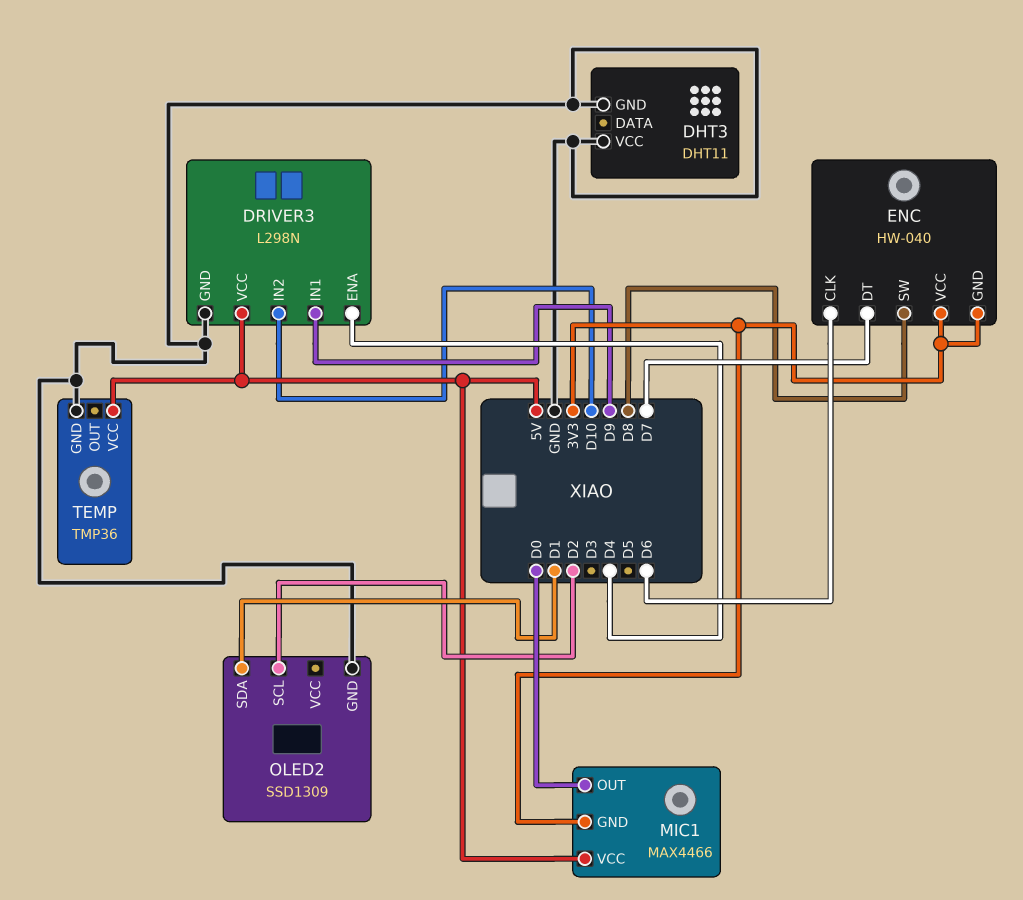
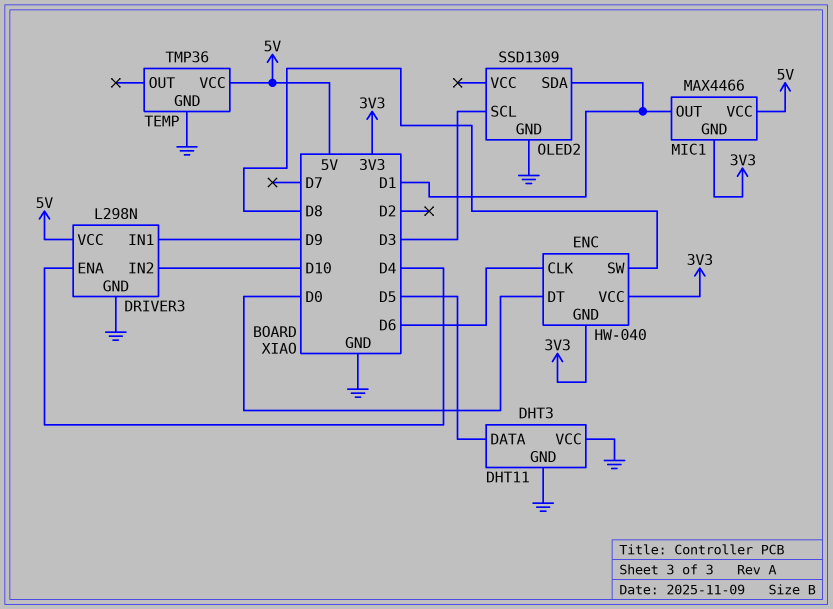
DHT3 pin DATA: none -> D5
ENC pin DT: D7 -> D0
MIC1 pin OUT: D0 -> D1
OLED2 pin SCL: D2 -> D3

